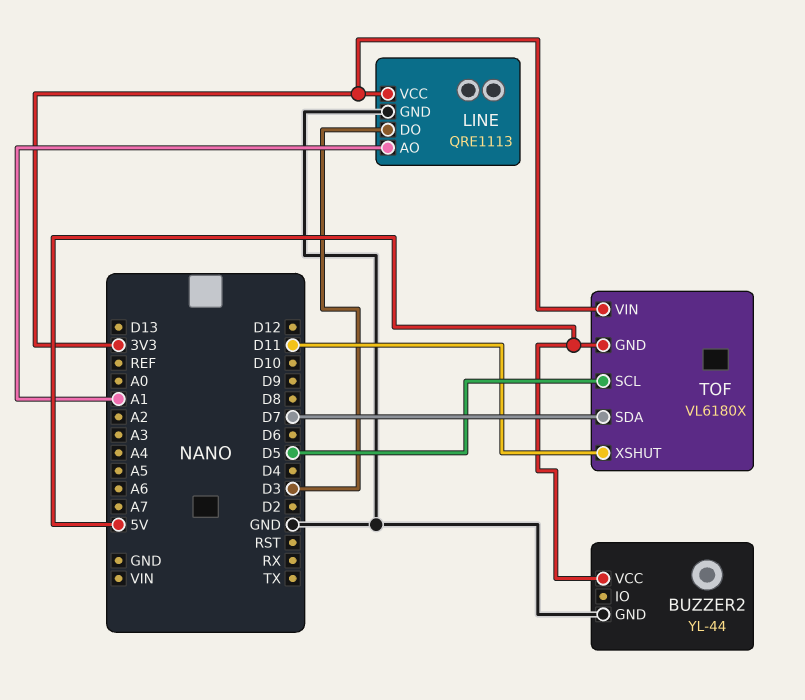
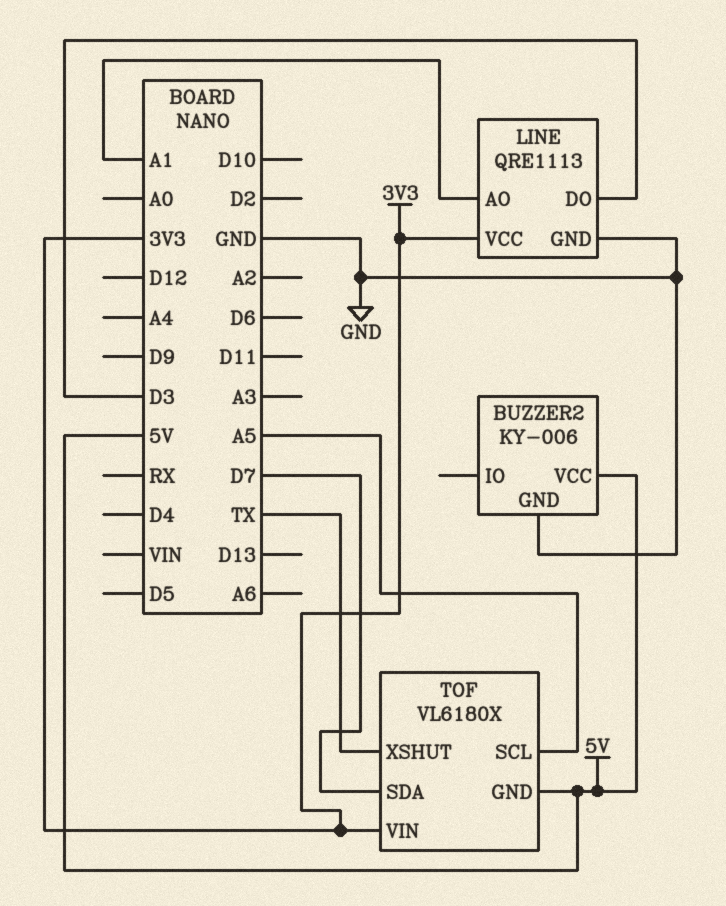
BUZZER2: YL-44 -> KY-006
TOF pin SCL: D5 -> A5
TOF pin XSHUT: D11 -> TX

